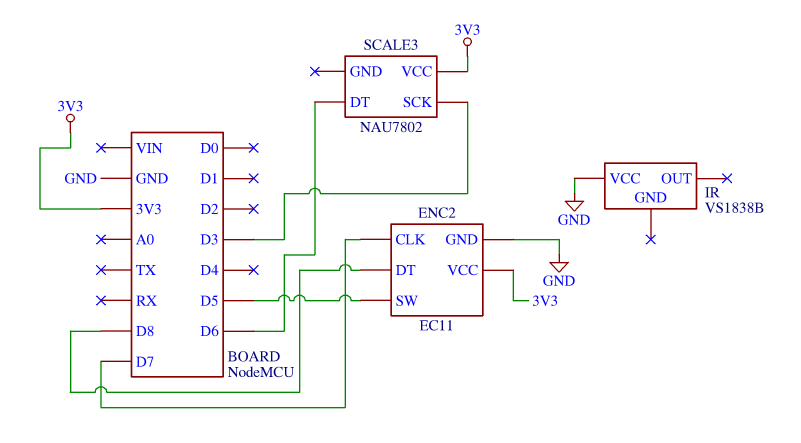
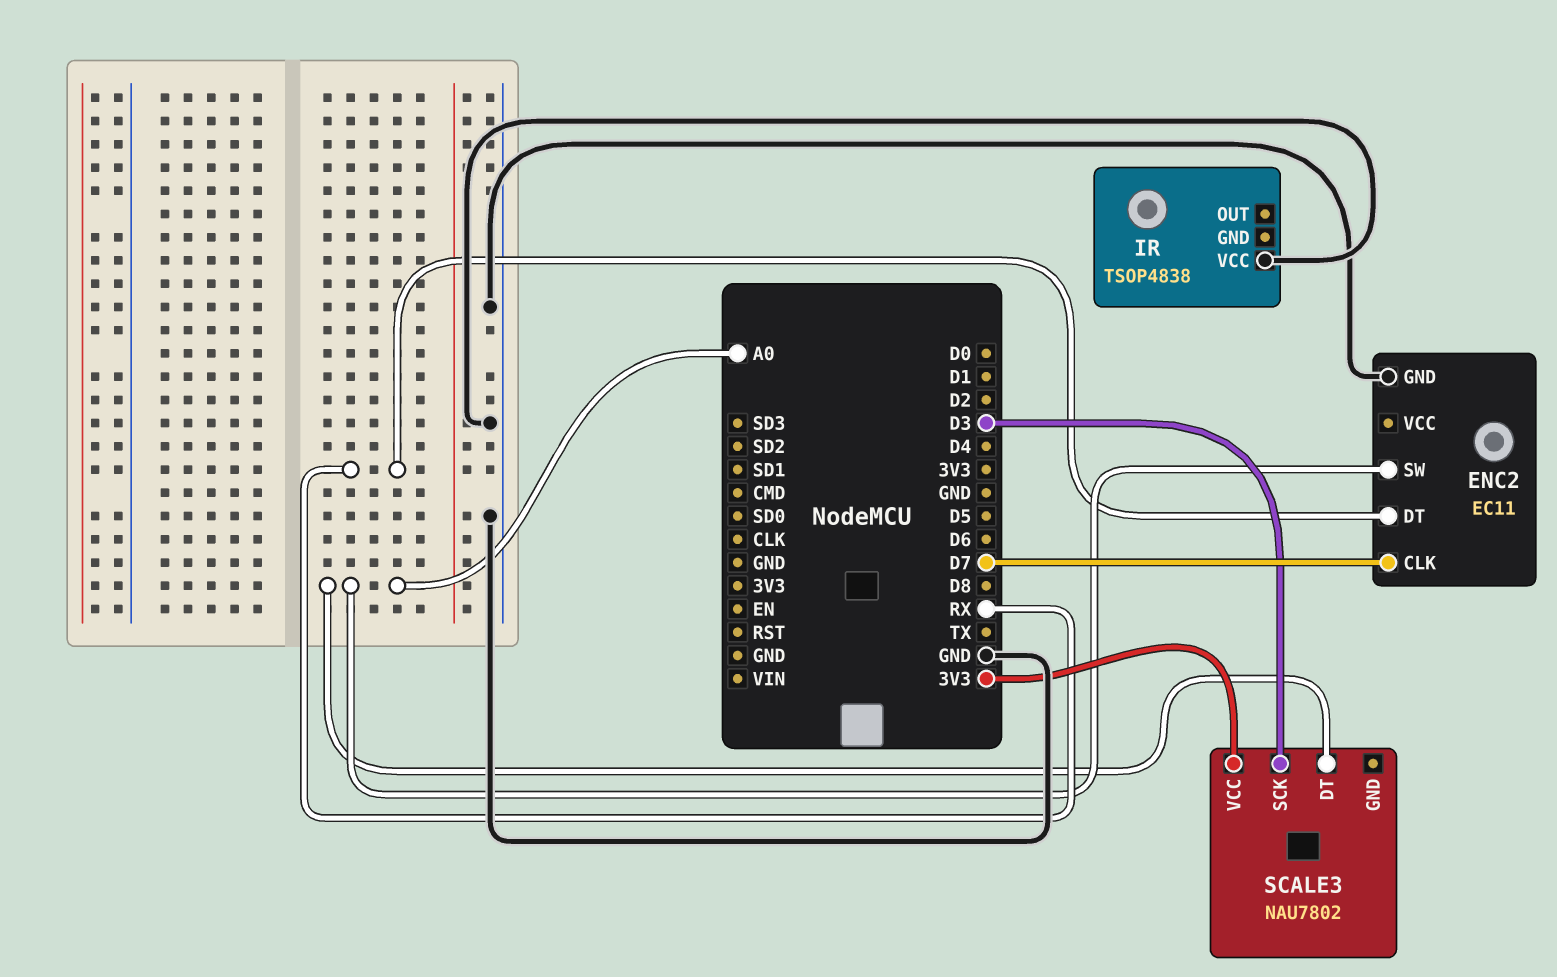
ENC2 pin DT: D8 -> RX
ENC2 pin SW: D5 -> A0
ENC2 pin VCC: 3V3 -> none
IR: VS1838B -> TSOP4838
SCALE3 pin DT: D6 -> A0

